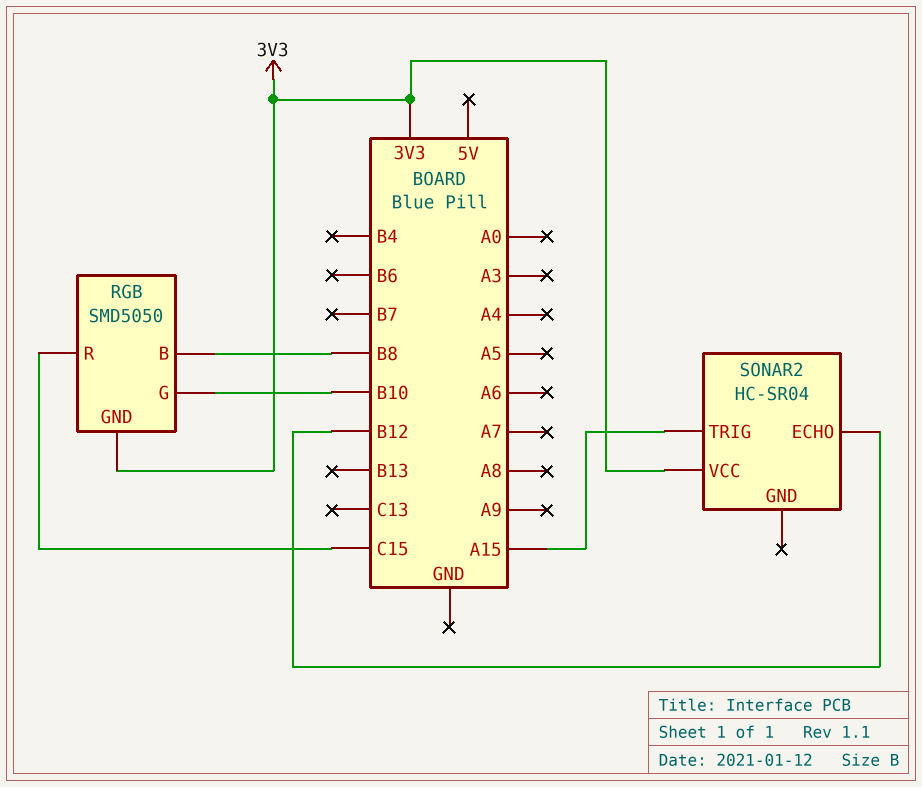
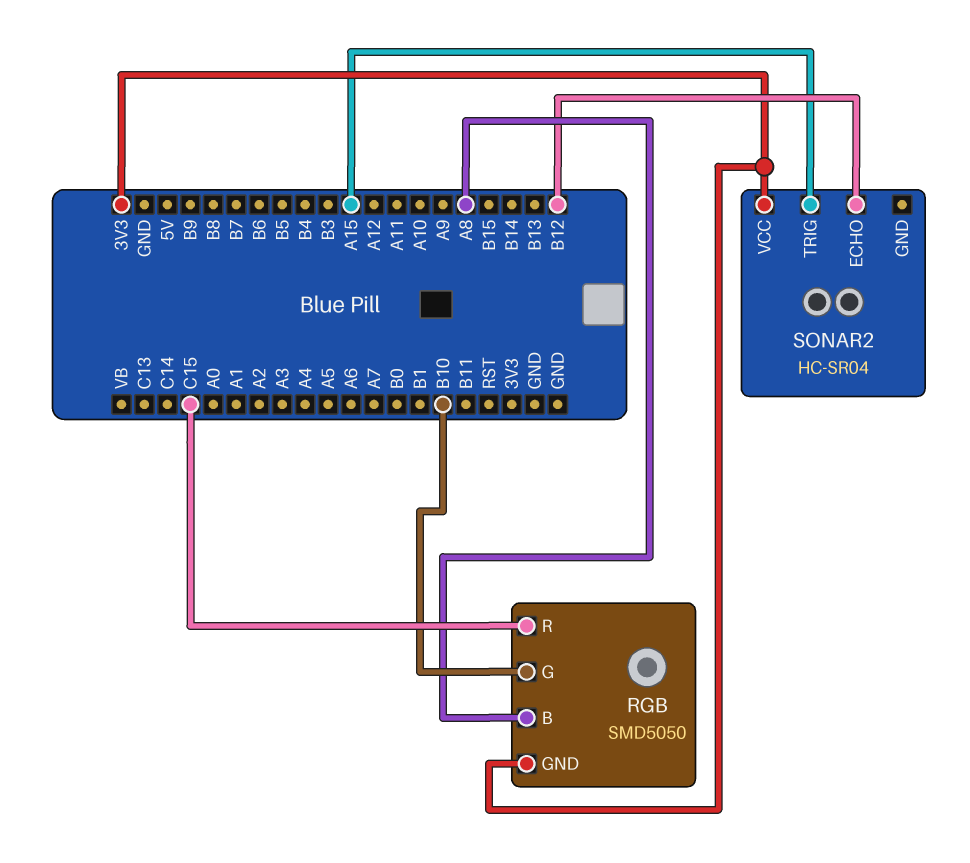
RGB pin B: B8 -> A8

